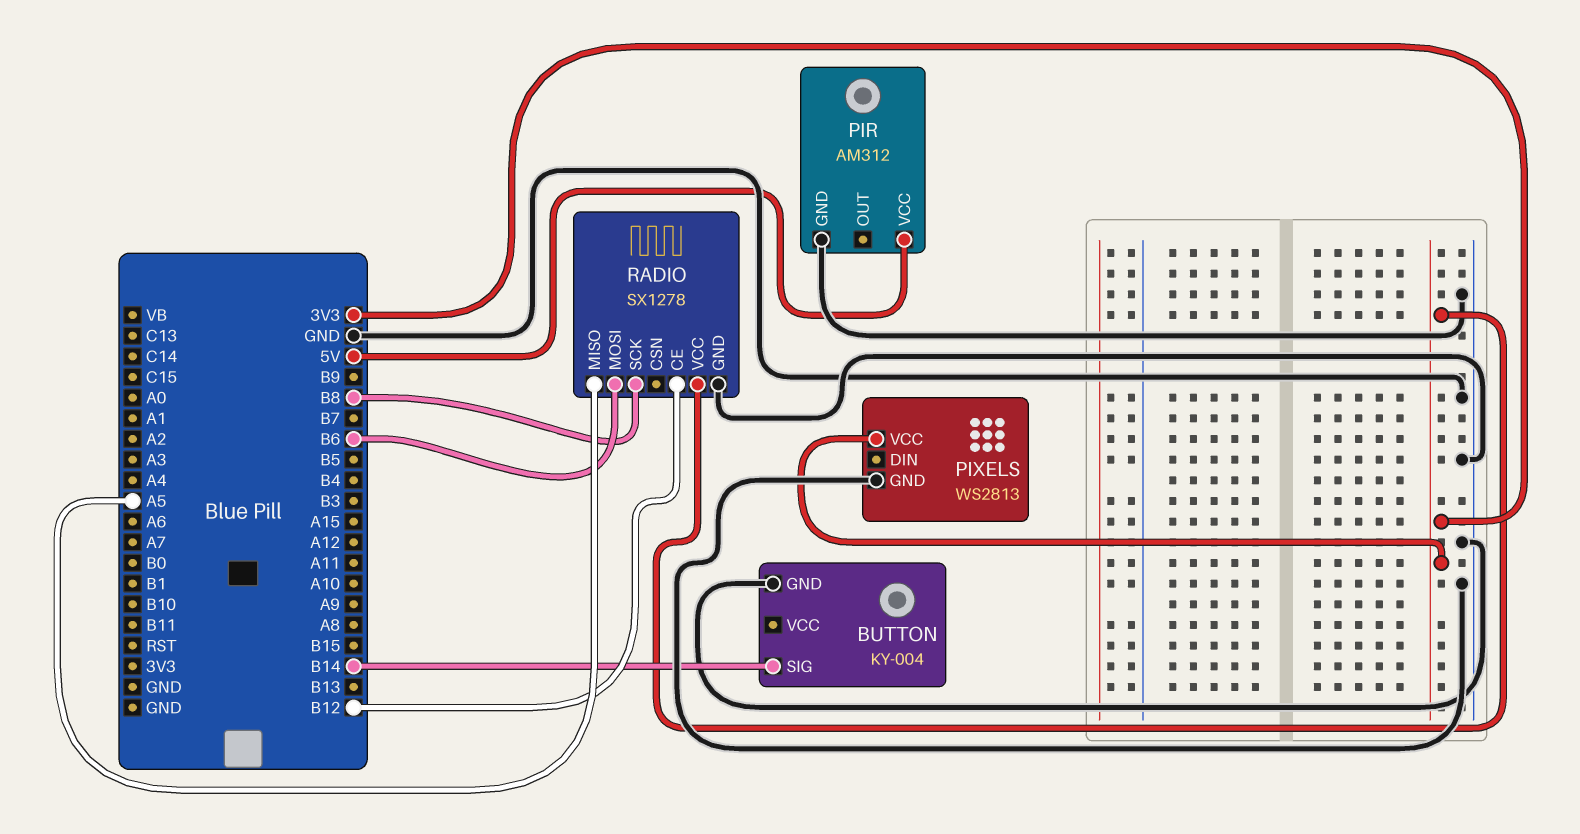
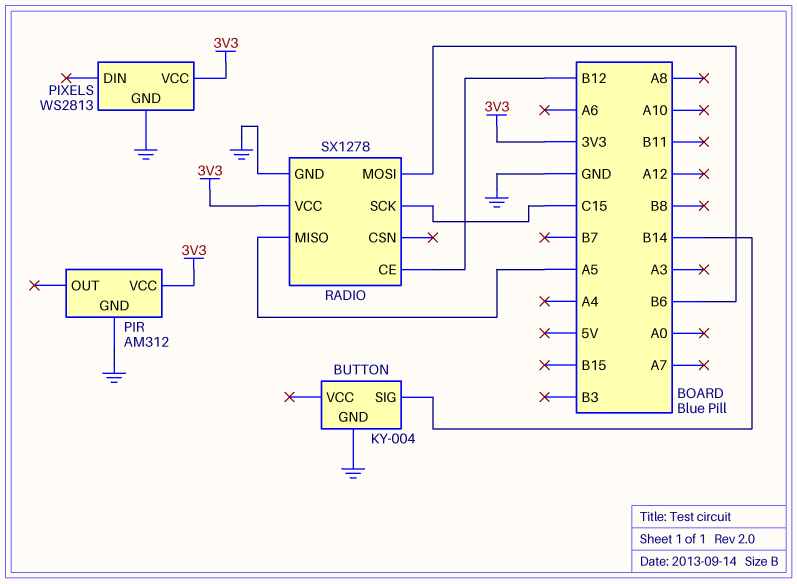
PIR pin VCC: 5V -> 3V3
RADIO pin SCK: B8 -> C15

